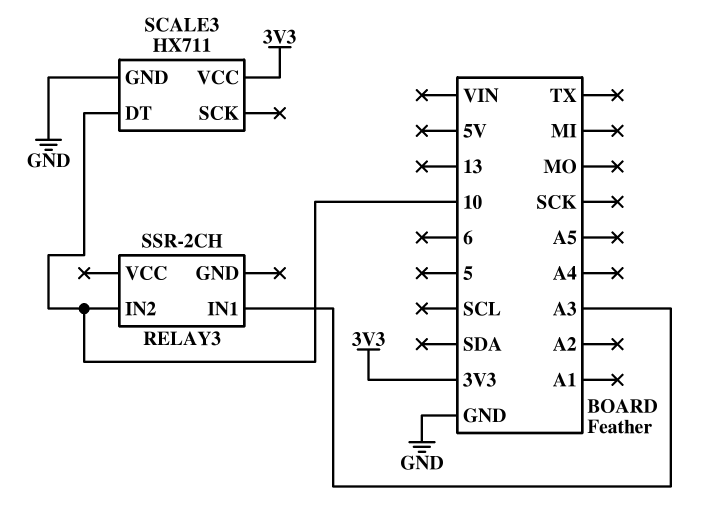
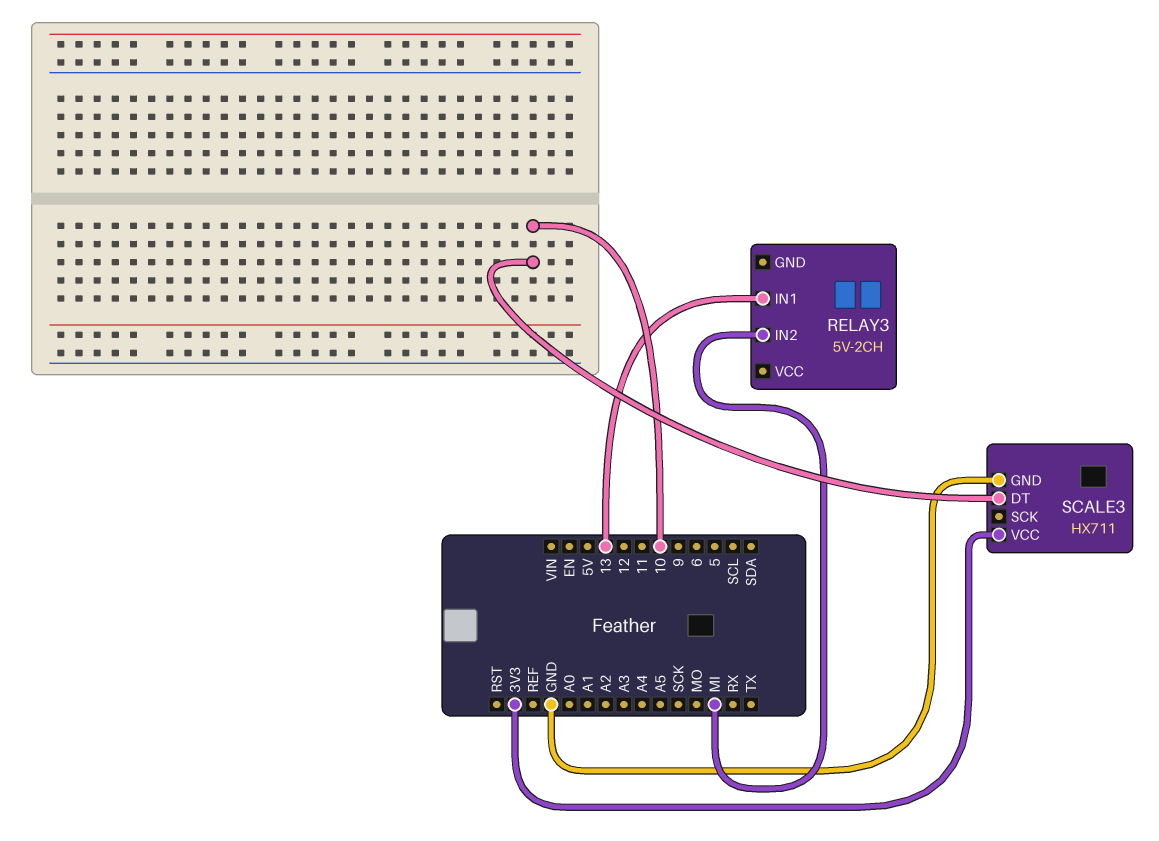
RELAY3: SSR-2CH -> 5V-2CH
RELAY3 pin IN1: A3 -> 13
RELAY3 pin IN2: 10 -> MI

